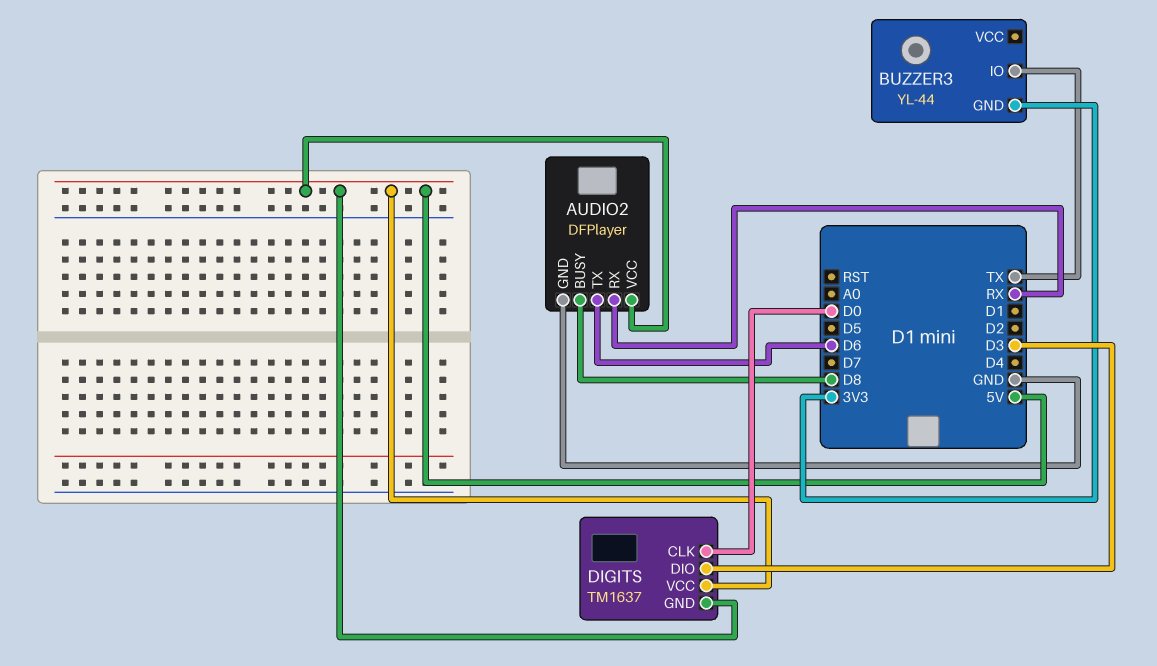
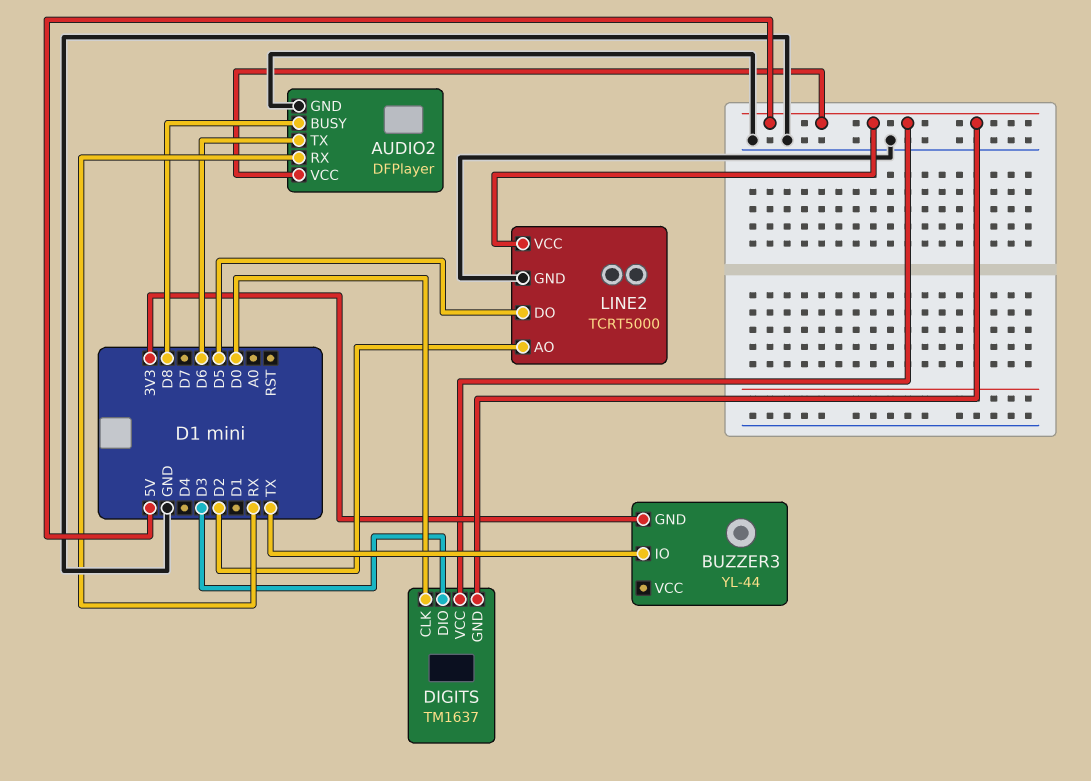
LINE2: none -> TCRT5000
LINE2 pin AO: none -> D2
LINE2 pin DO: none -> D5
LINE2 pin GND: none -> GND
LINE2 pin VCC: none -> 5V

